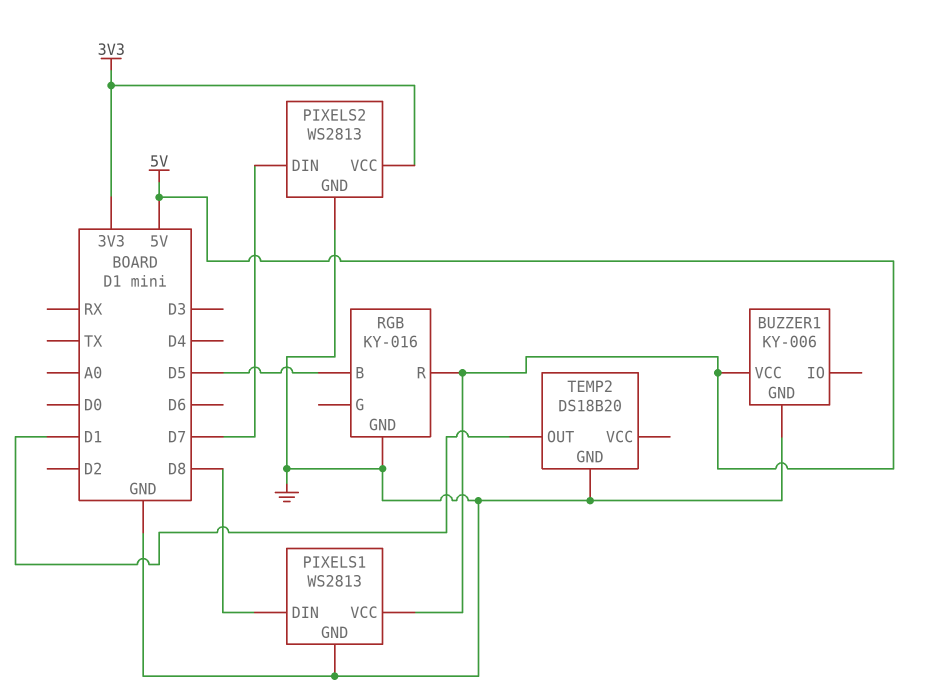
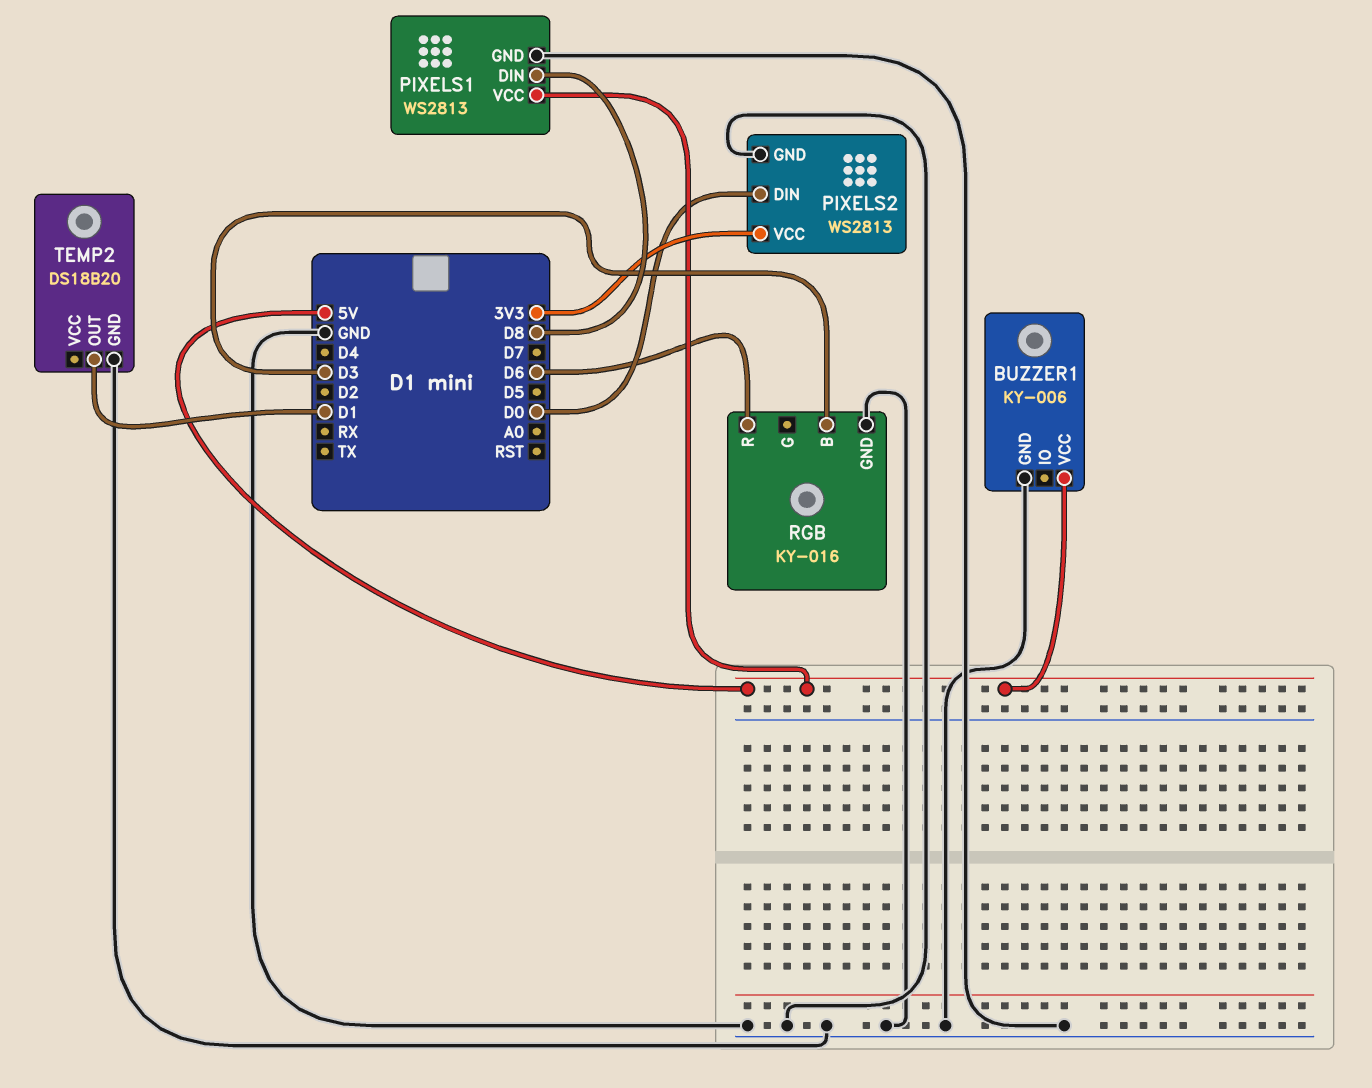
PIXELS2 pin DIN: D7 -> D0
RGB pin B: D5 -> D3
RGB pin R: 5V -> D6

